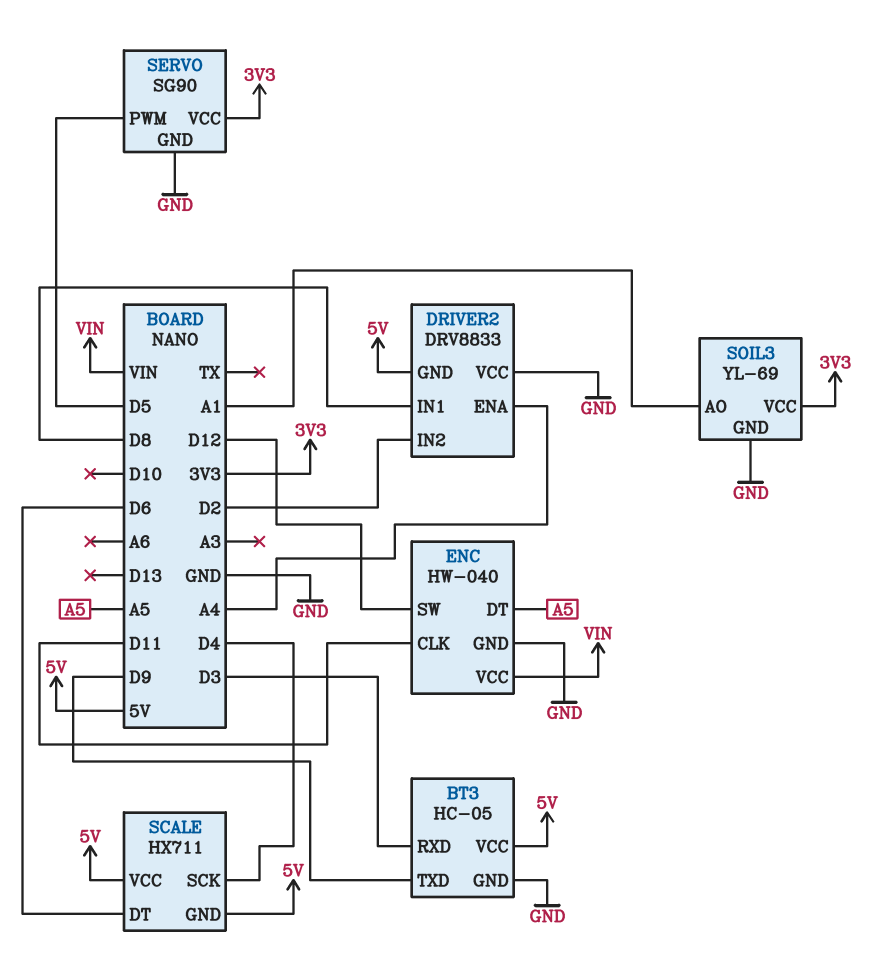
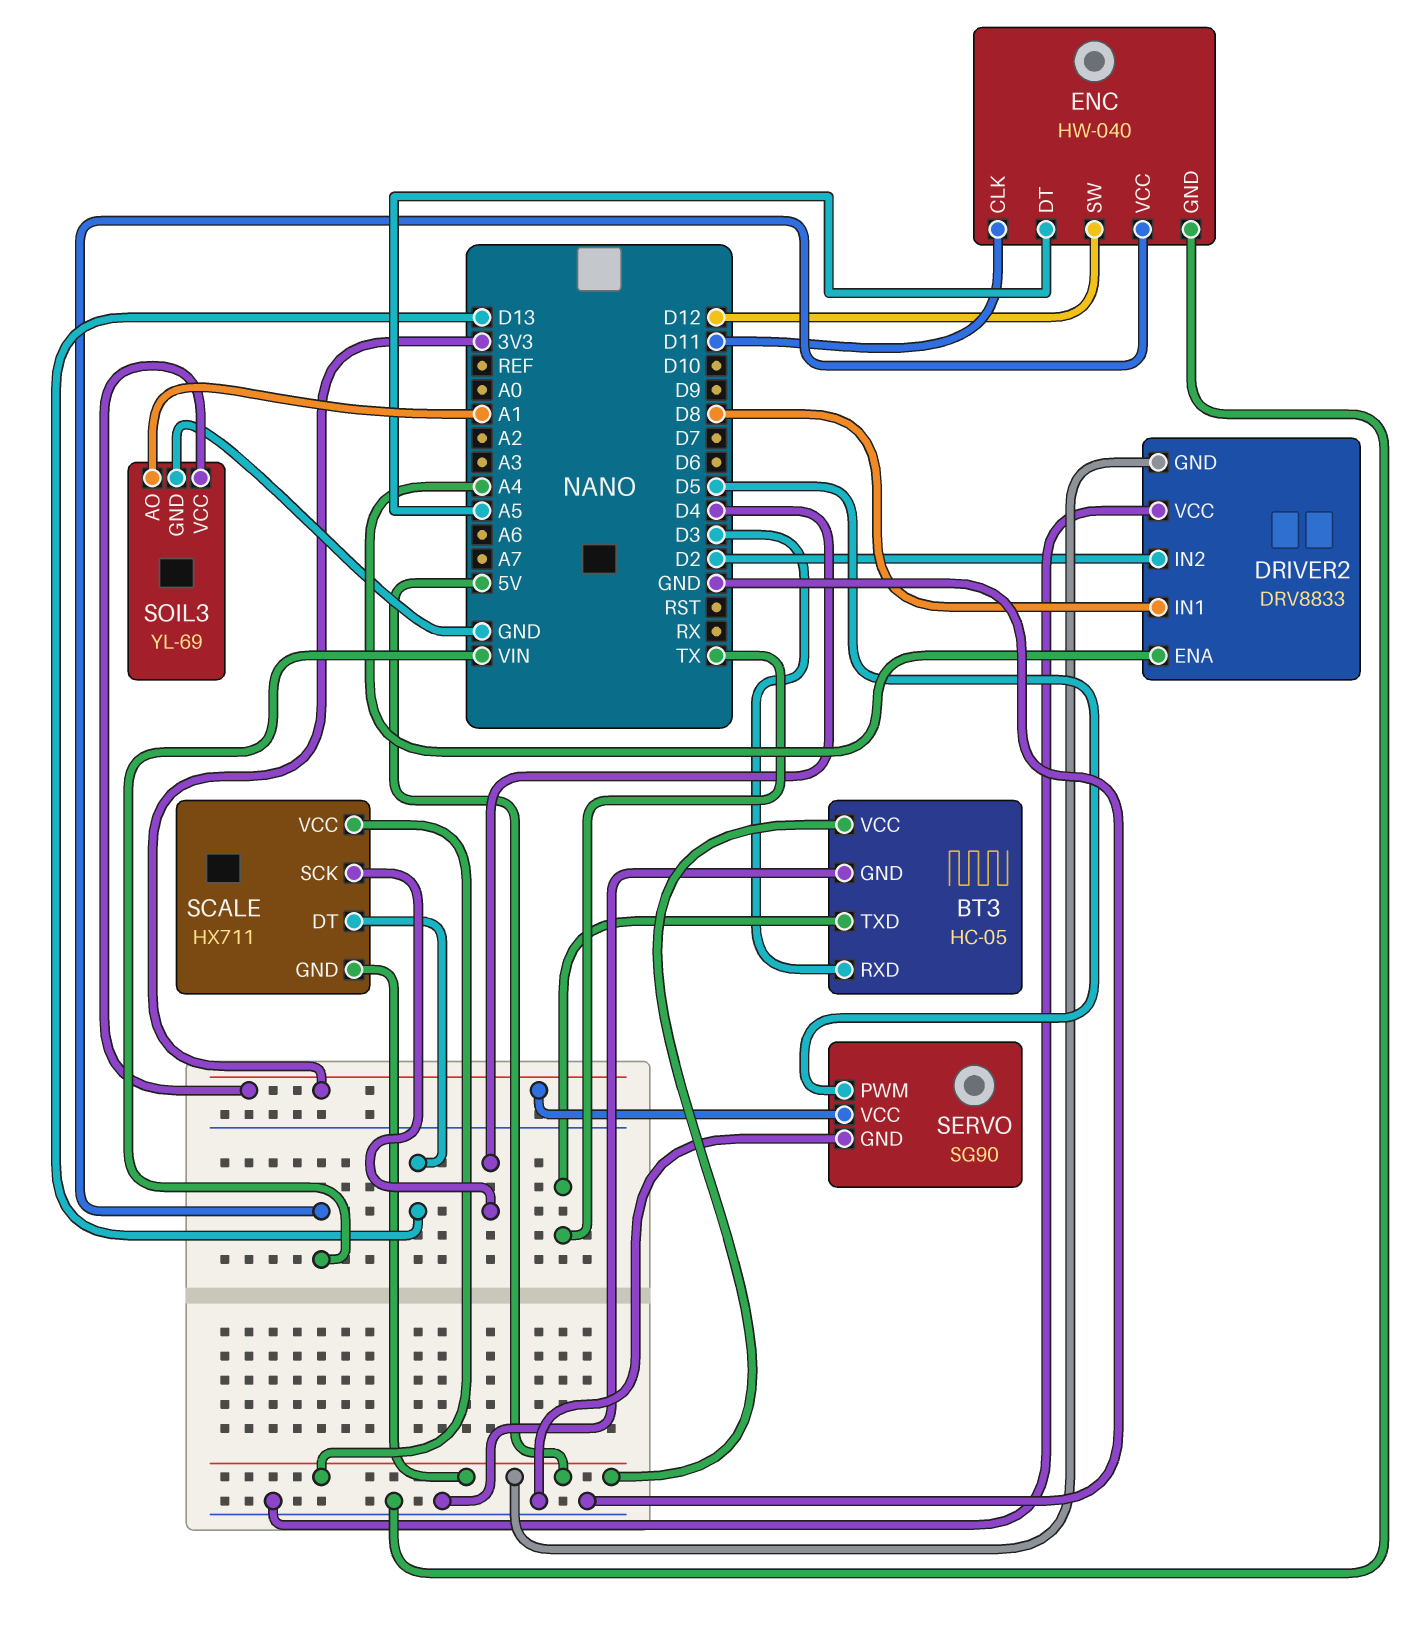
BT3 pin TXD: D9 -> TX
SCALE pin DT: D6 -> D13

